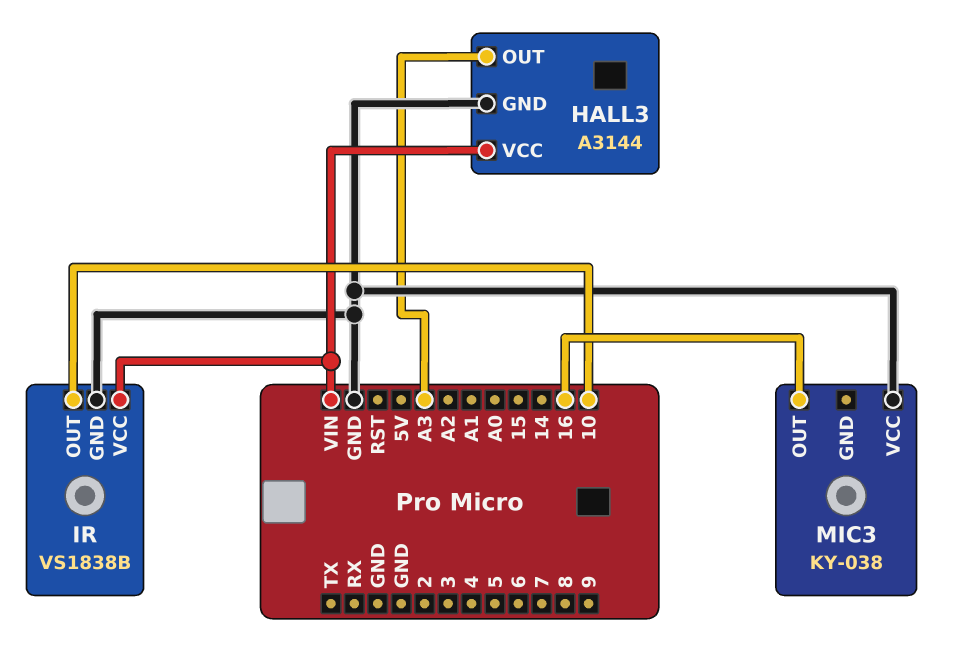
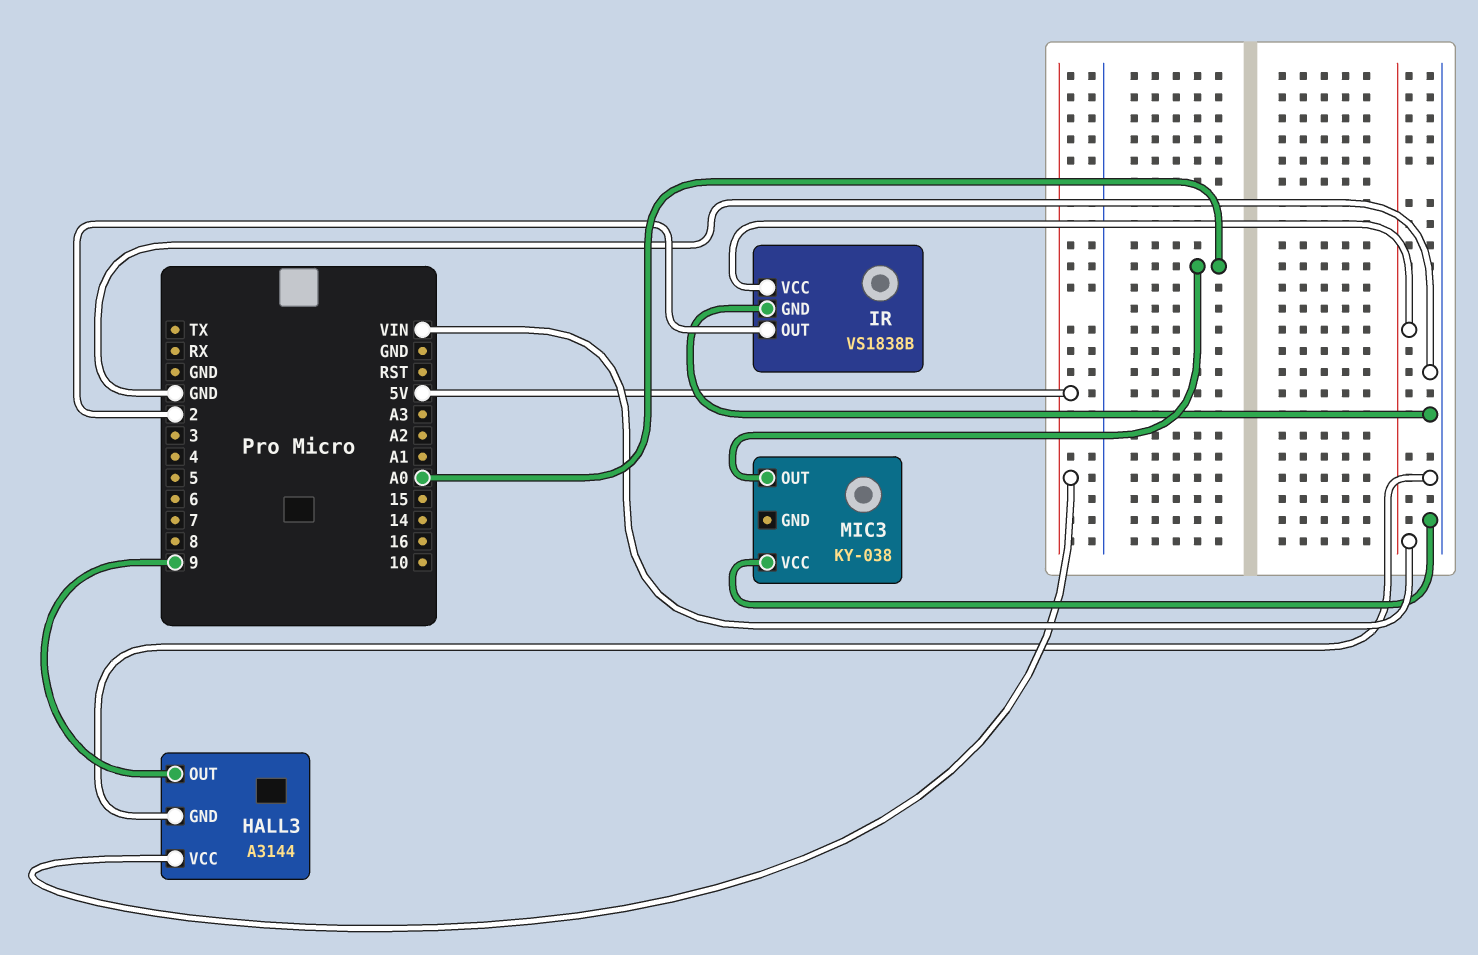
HALL3 pin OUT: A3 -> 9
HALL3 pin VCC: VIN -> 5V
IR pin OUT: 10 -> 2
MIC3 pin OUT: 16 -> A0

